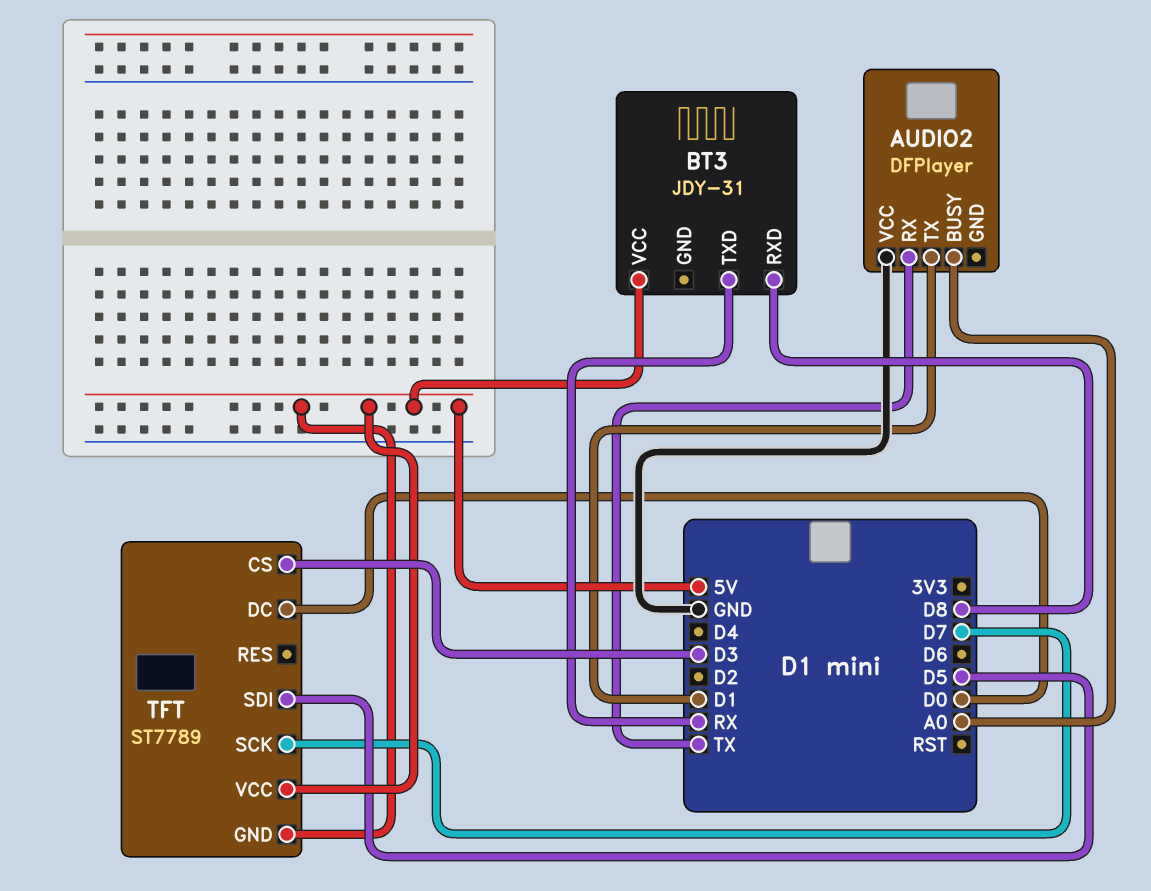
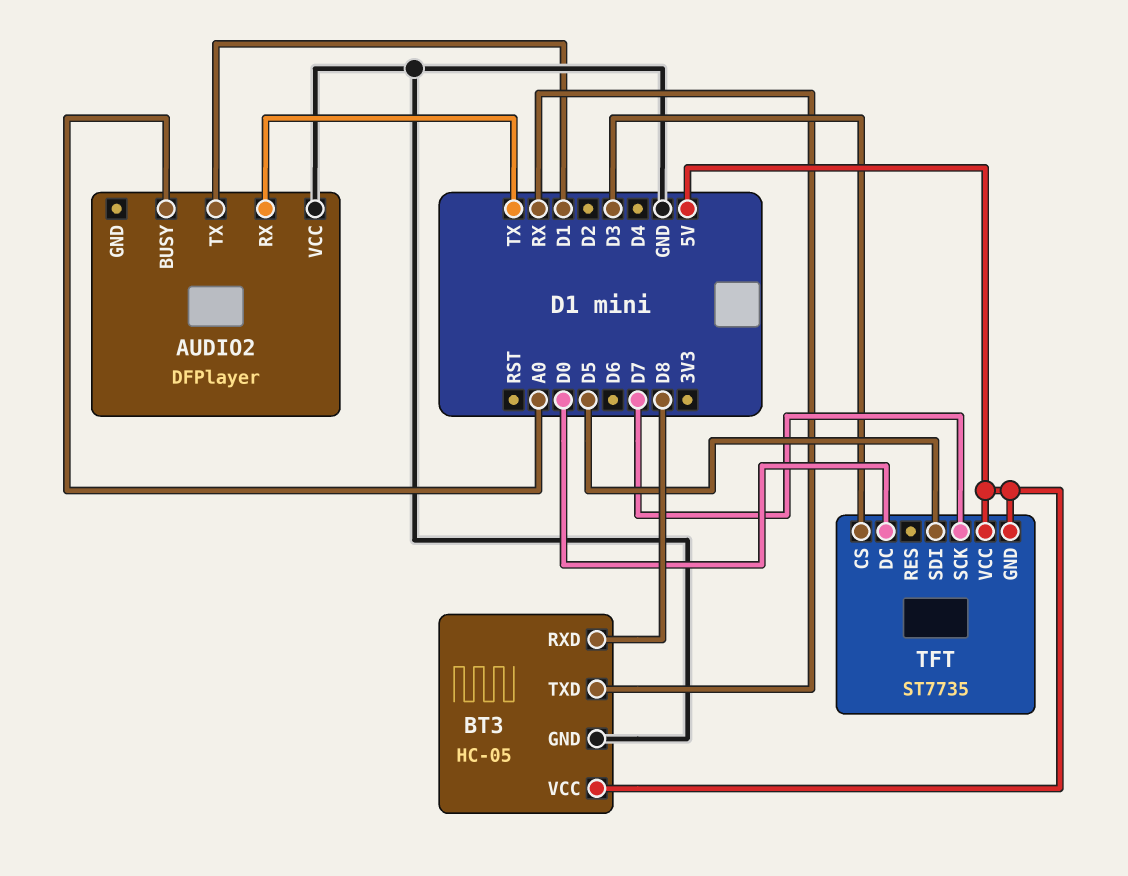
BT3: JDY-31 -> HC-05
BT3 pin GND: none -> GND
TFT: ST7789 -> ST7735

